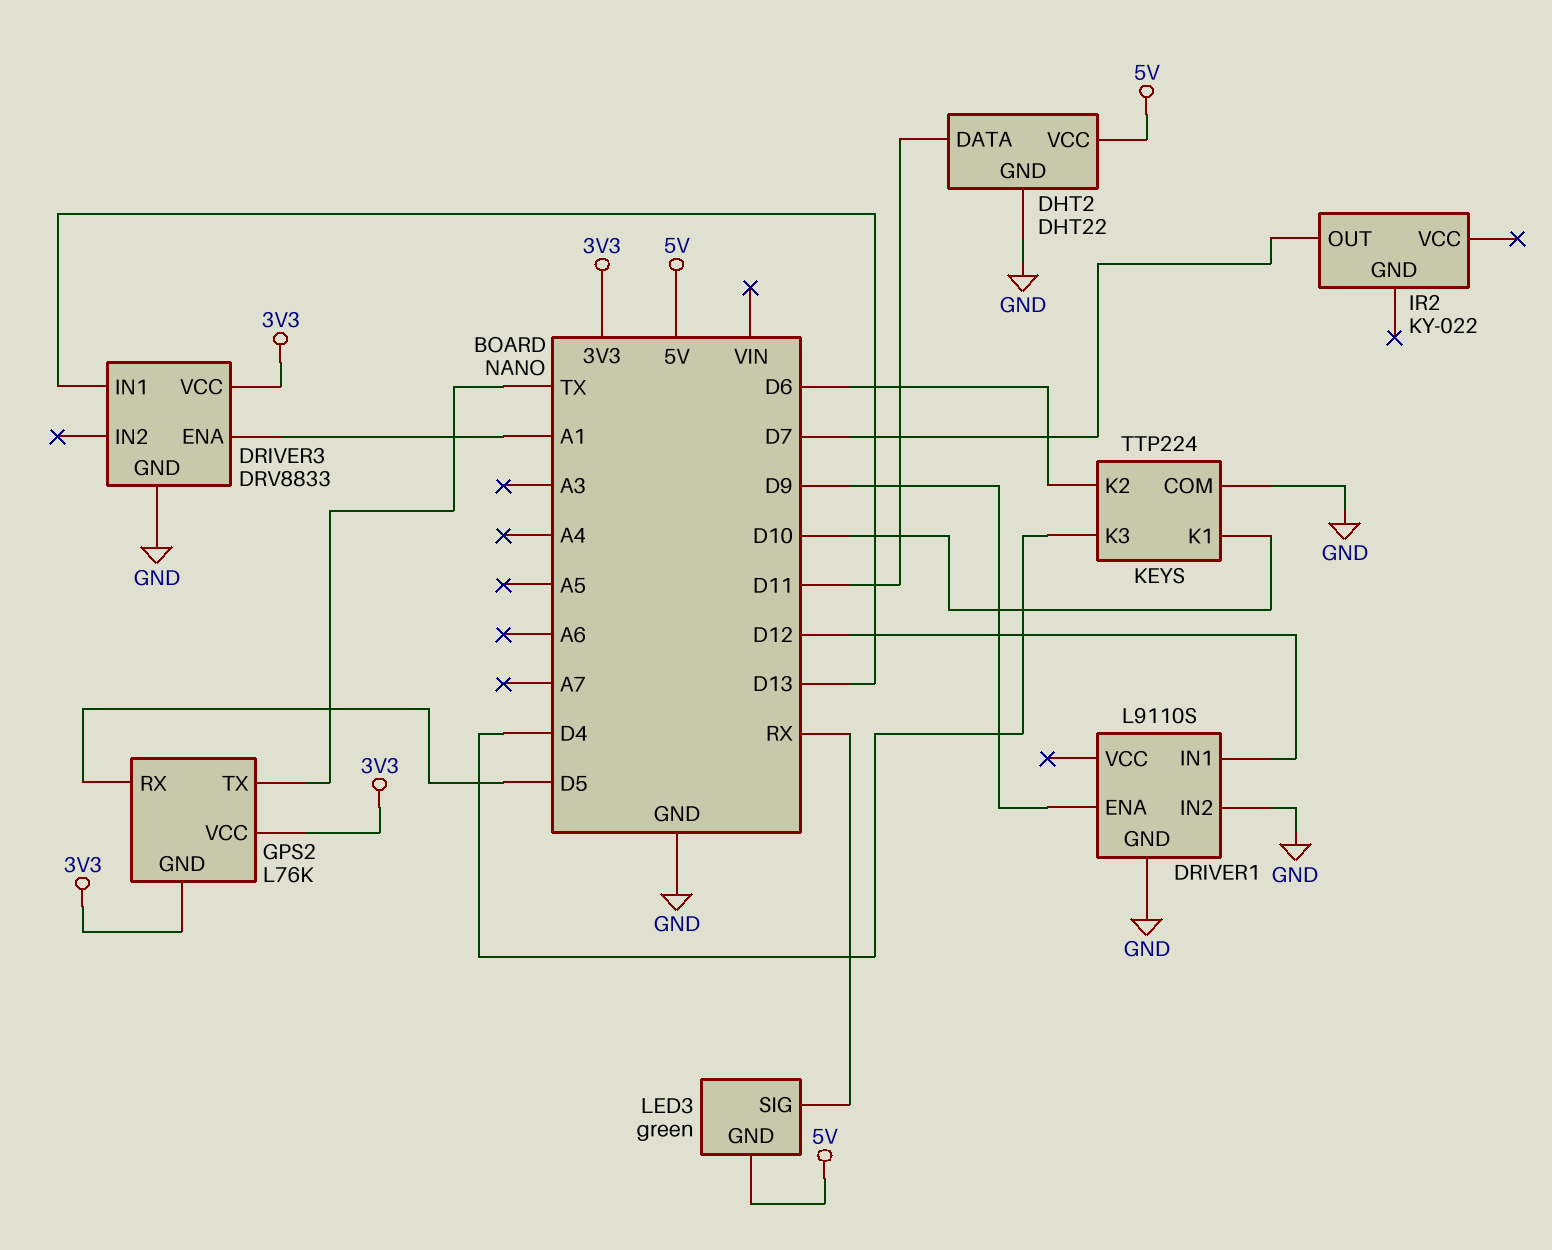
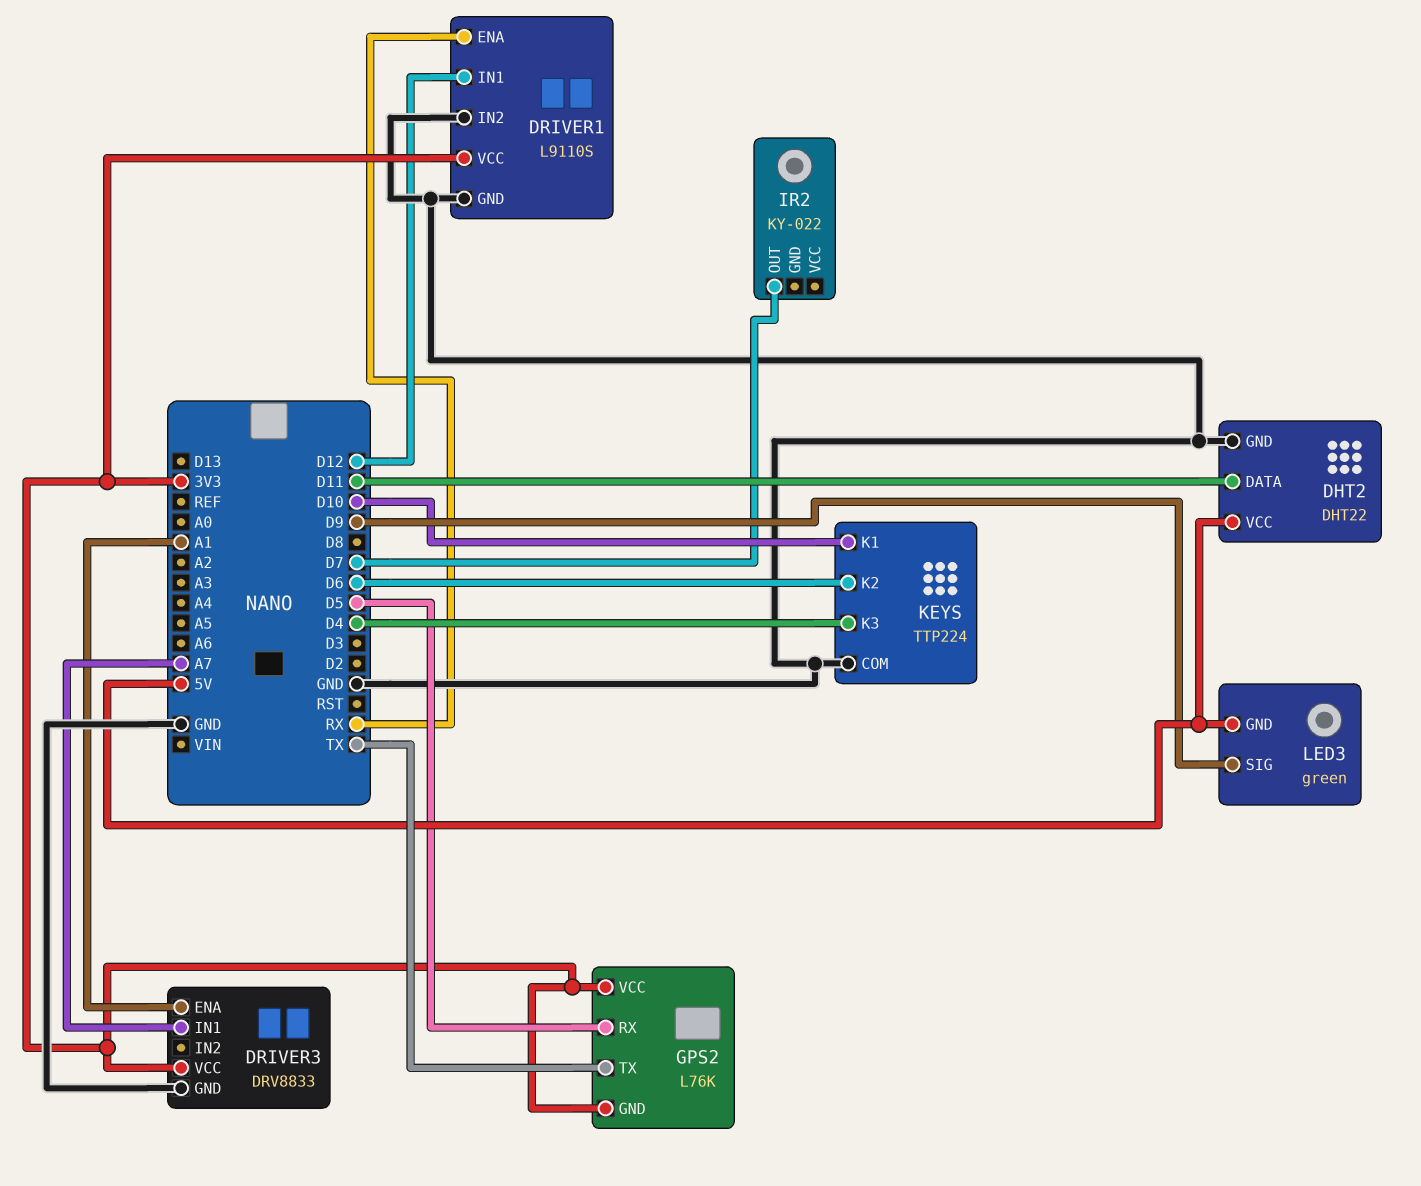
DRIVER1 pin ENA: D9 -> RX
DRIVER1 pin VCC: none -> 3V3
DRIVER3 pin IN1: D13 -> A7
LED3 pin SIG: RX -> D9

